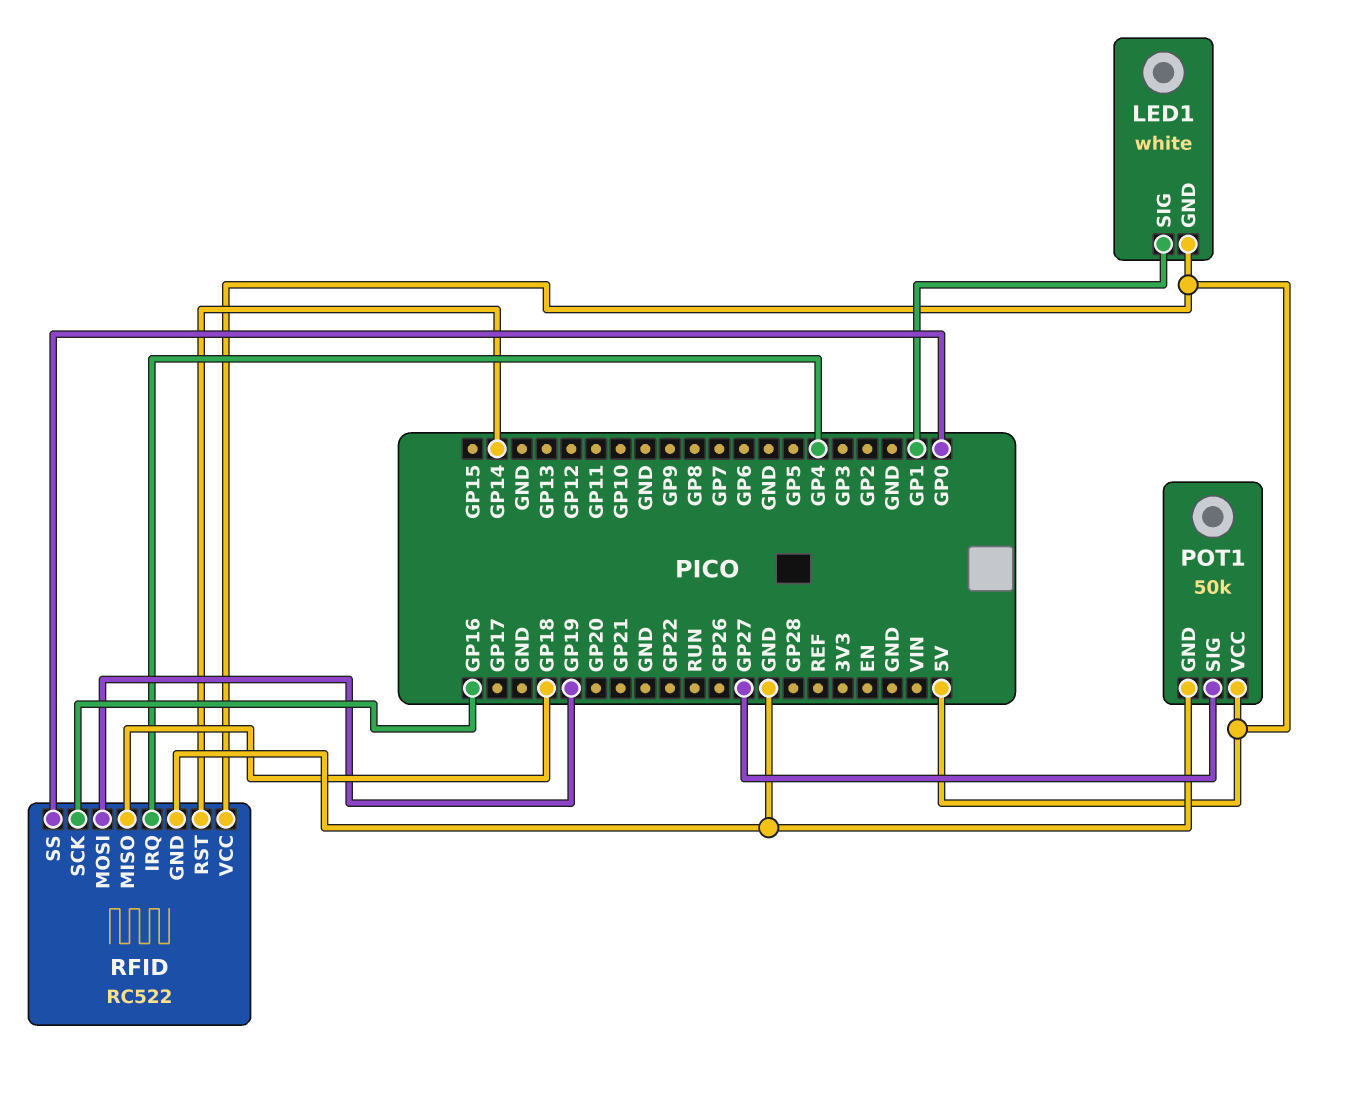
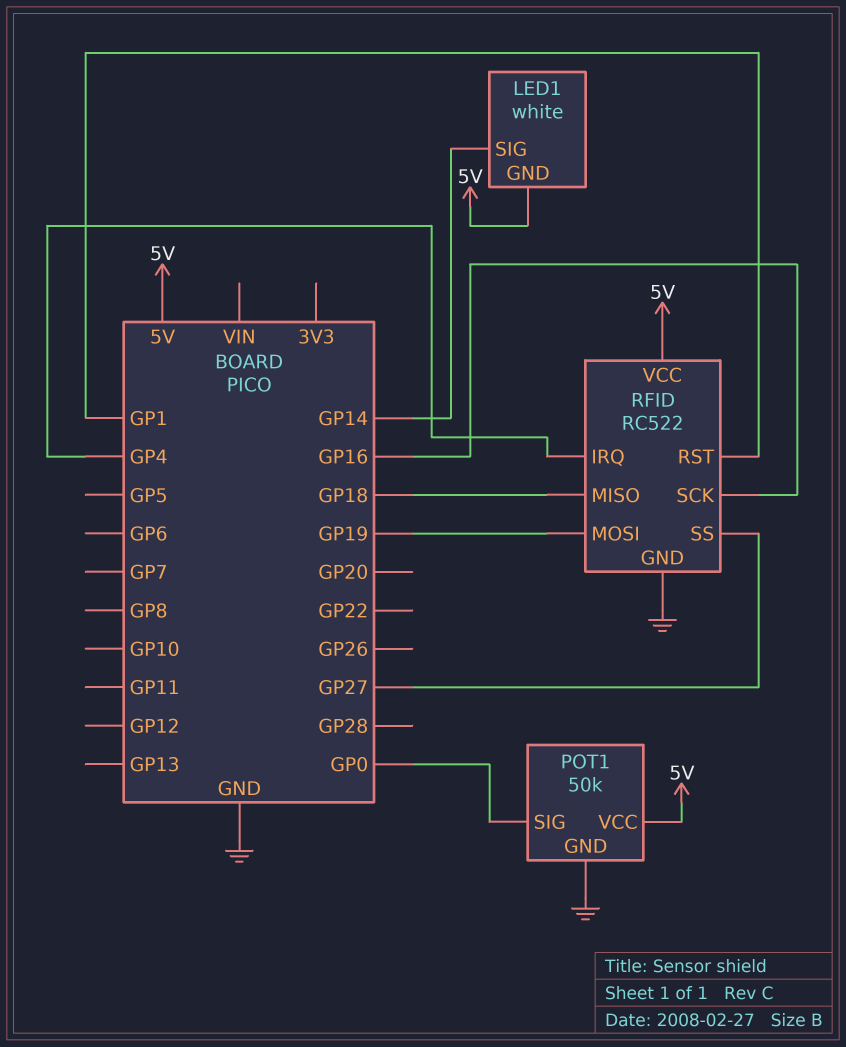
LED1 pin SIG: GP1 -> GP14
POT1 pin SIG: GP27 -> GP0
RFID pin RST: GP14 -> GP1
RFID pin SS: GP0 -> GP27

